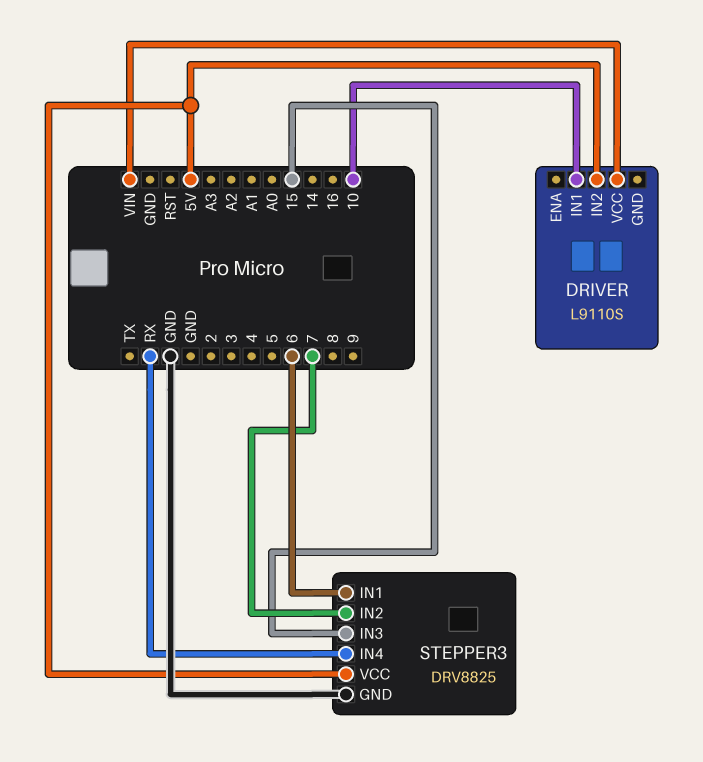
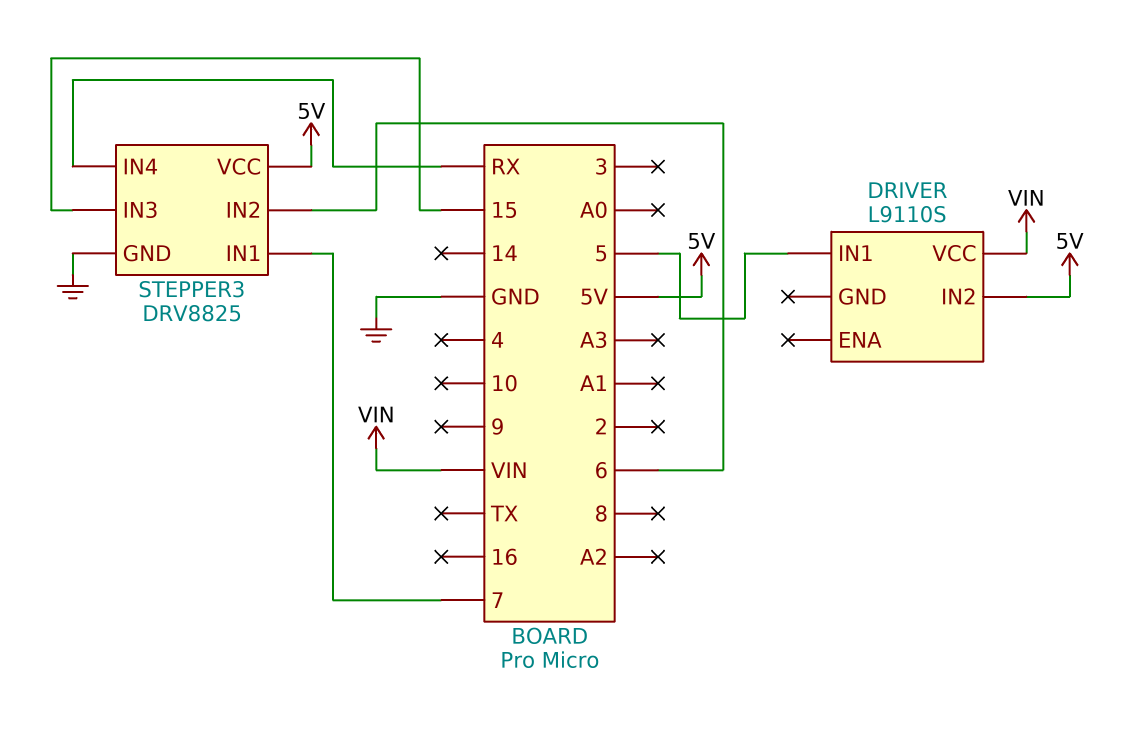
DRIVER pin IN1: 10 -> 5
STEPPER3 pin IN1: 6 -> 7
STEPPER3 pin IN2: 7 -> 6

